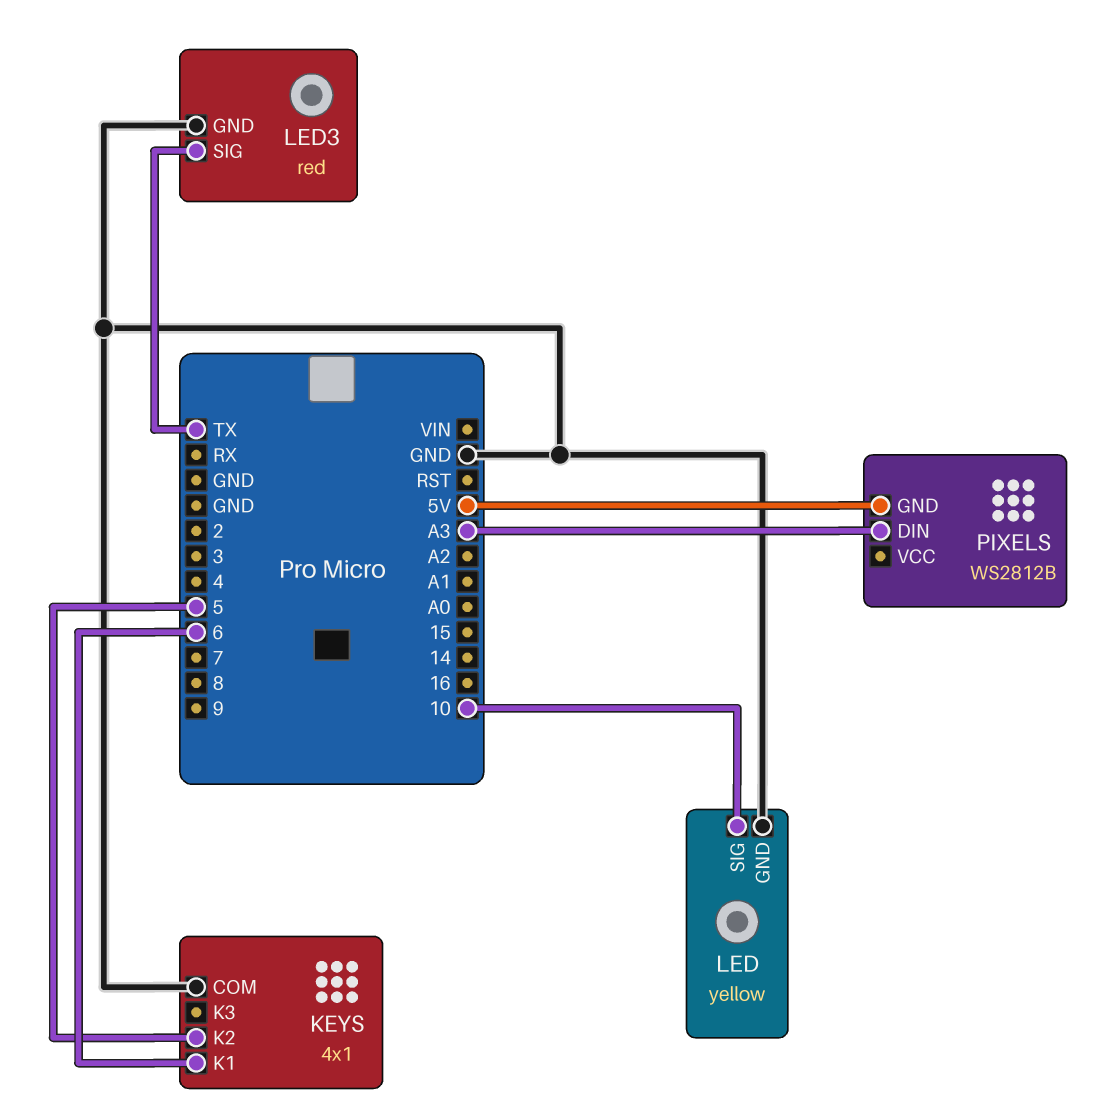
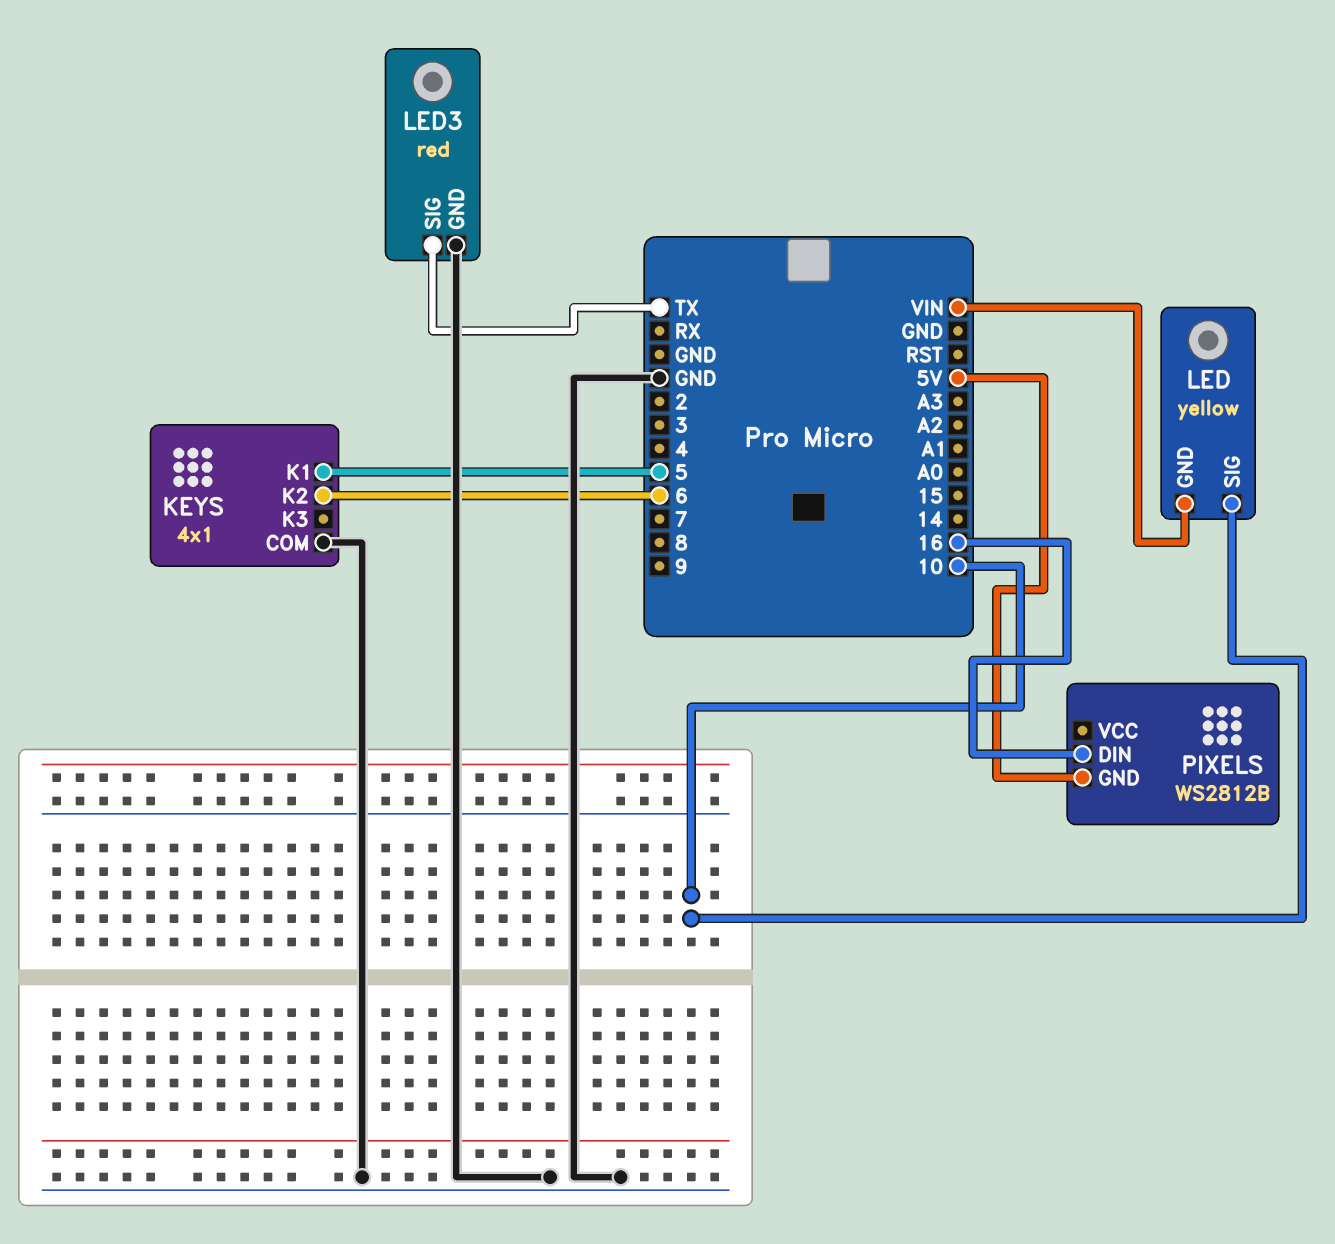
KEYS pin K1: 6 -> 5
KEYS pin K2: 5 -> 6
LED pin GND: GND -> VIN
PIXELS pin DIN: A3 -> 16

